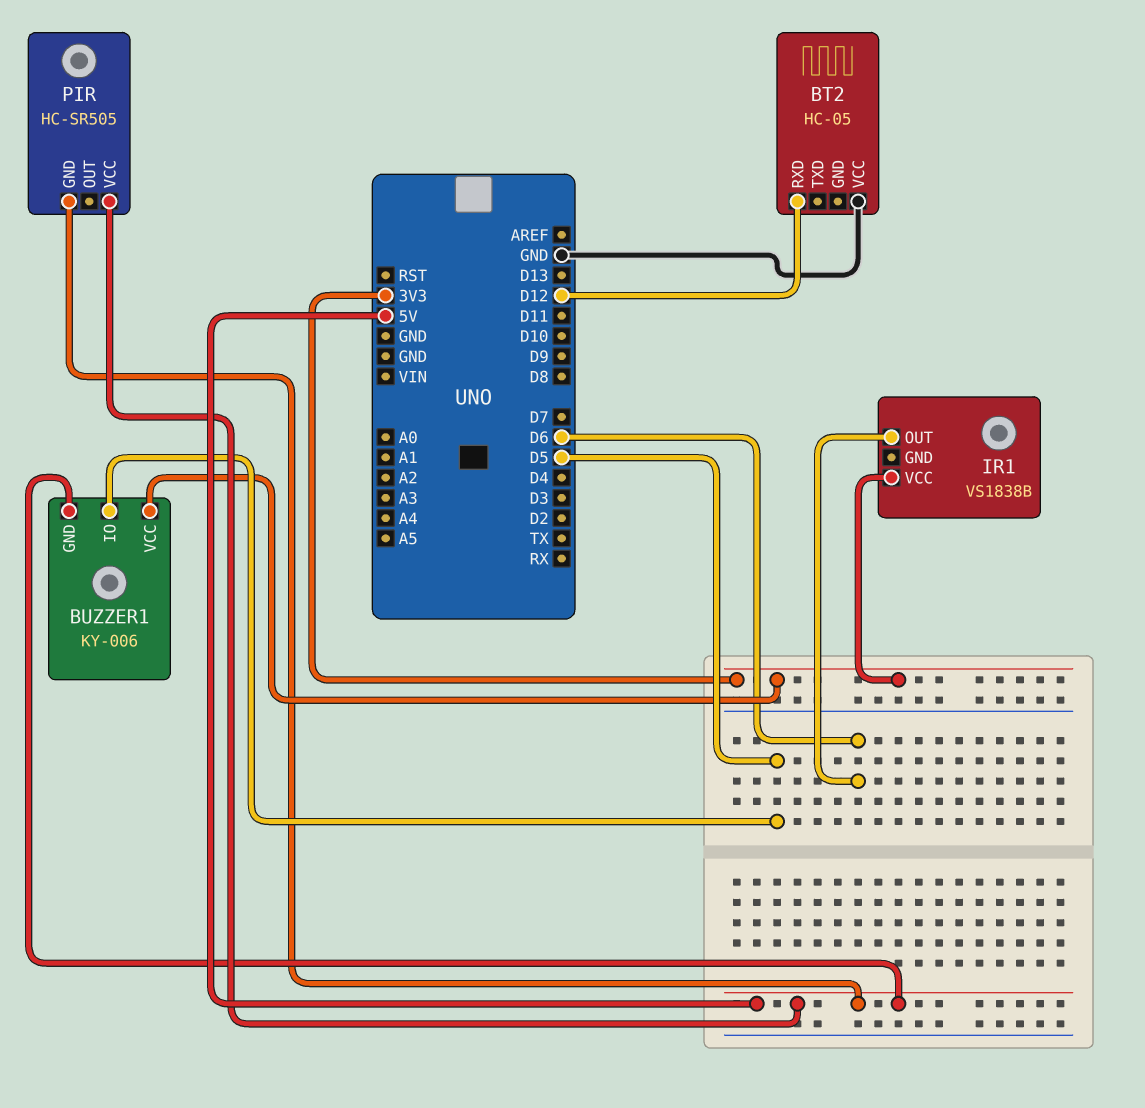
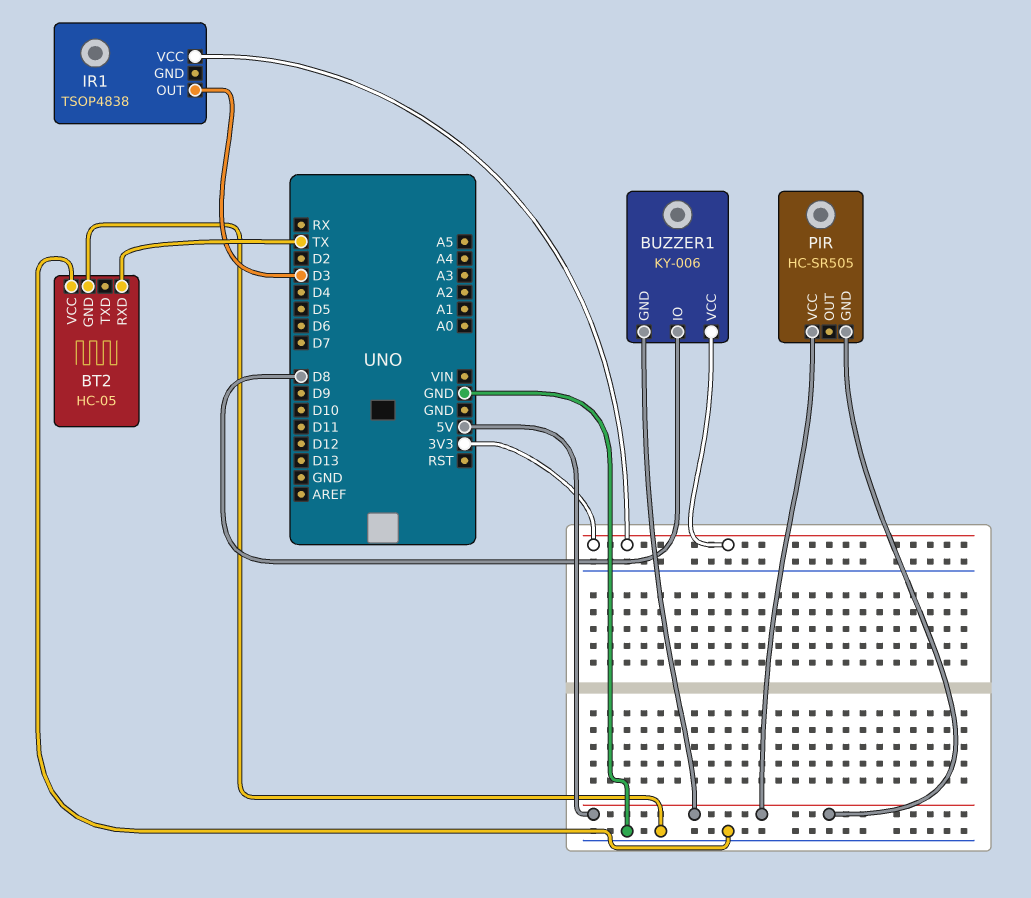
BT2 pin GND: none -> GND
BT2 pin RXD: D12 -> TX
BUZZER1 pin IO: D5 -> D8
IR1: VS1838B -> TSOP4838
IR1 pin OUT: D6 -> D3

